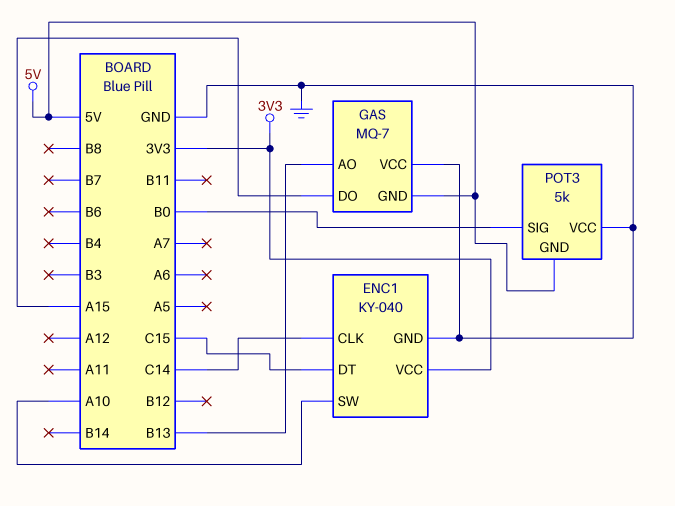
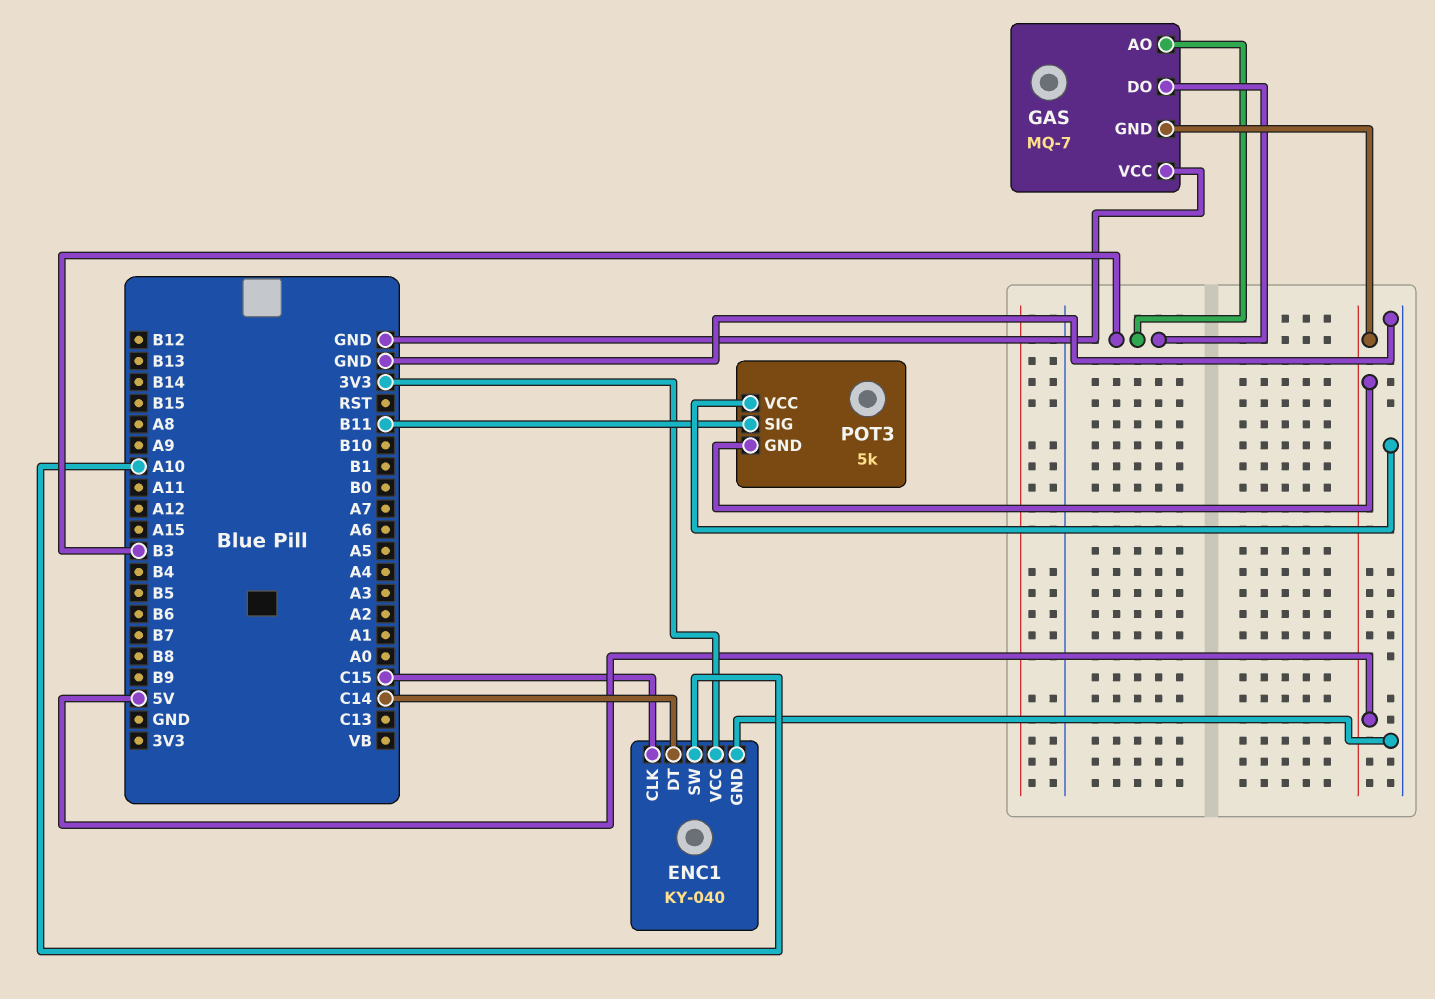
ENC1 pin CLK: C14 -> C15
ENC1 pin DT: C15 -> C14
GAS pin AO: B13 -> B3
GAS pin DO: A15 -> B3
POT3 pin SIG: B0 -> B11

